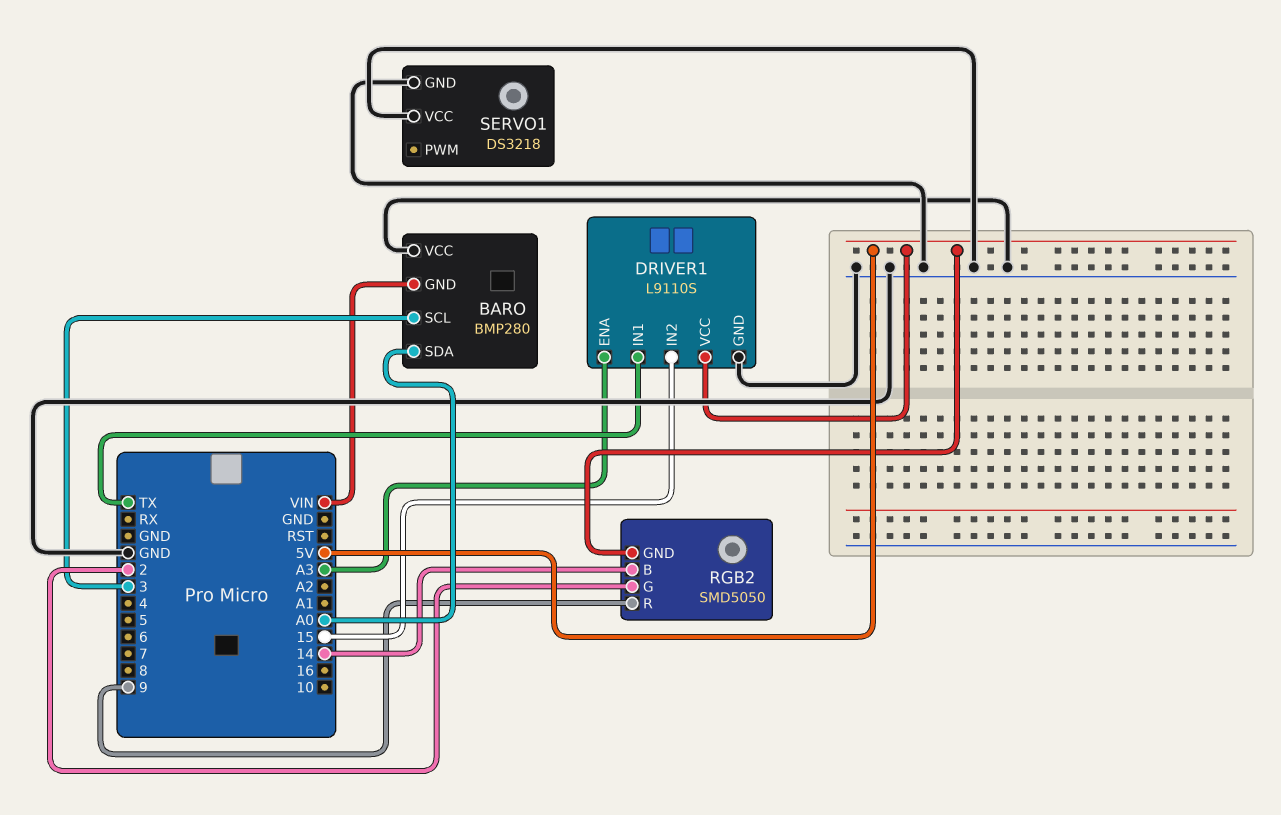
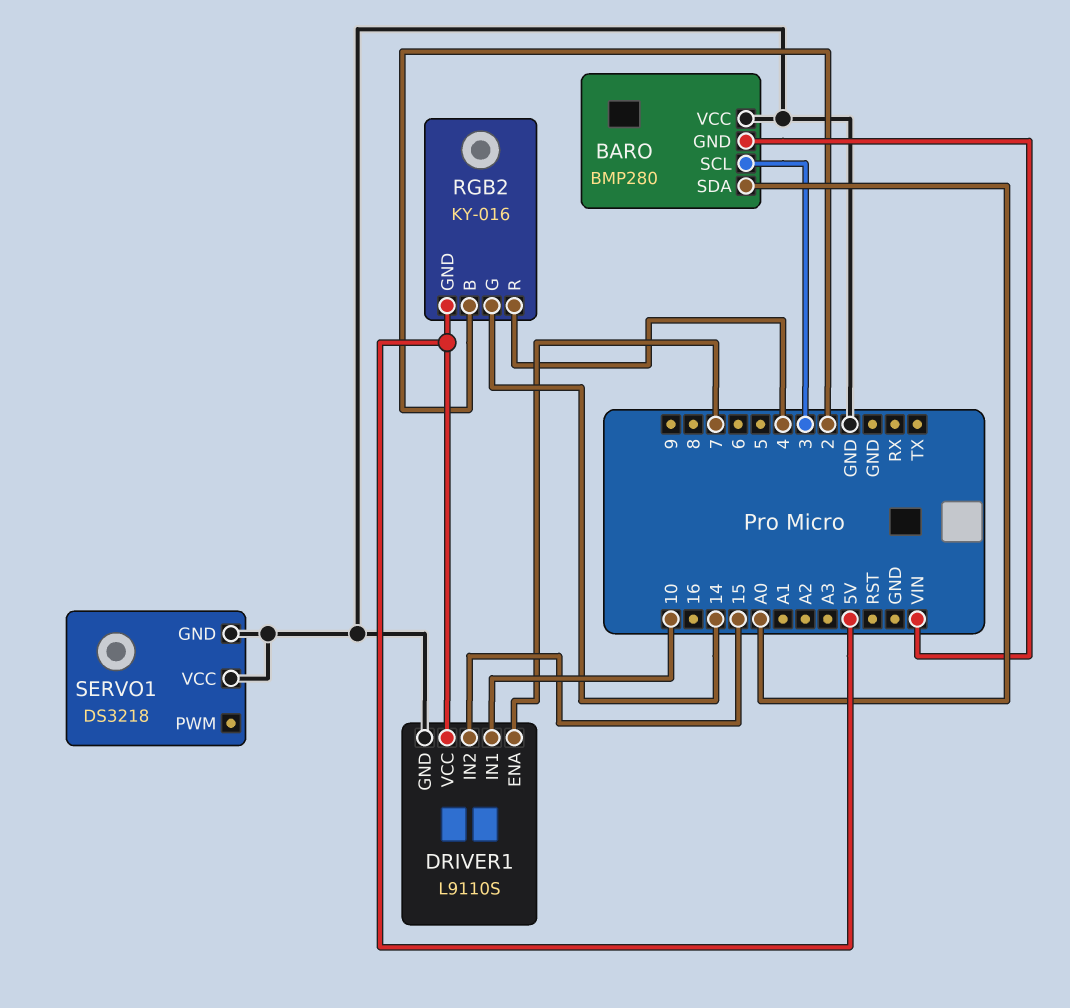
DRIVER1 pin ENA: A3 -> 7
DRIVER1 pin IN1: TX -> 10
RGB2: SMD5050 -> KY-016
RGB2 pin B: 14 -> 2
RGB2 pin G: 2 -> 14
RGB2 pin R: 9 -> 4

